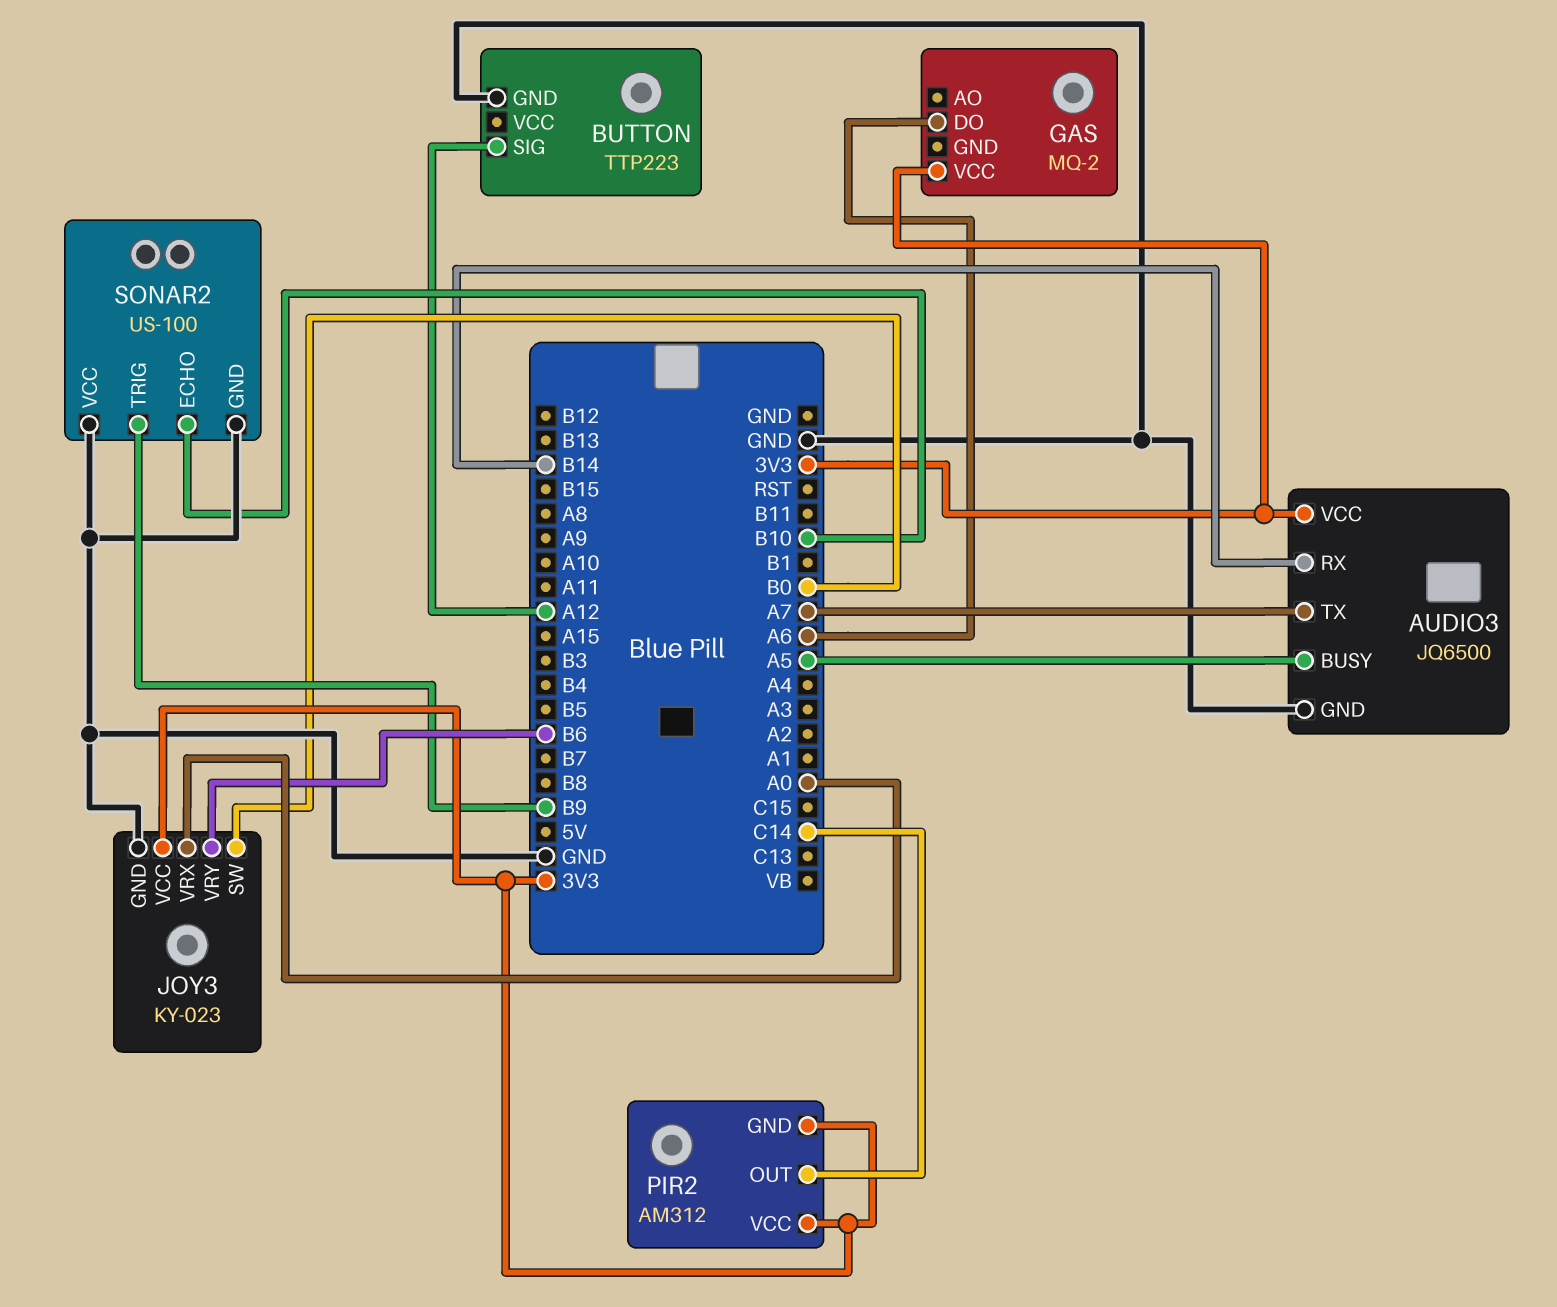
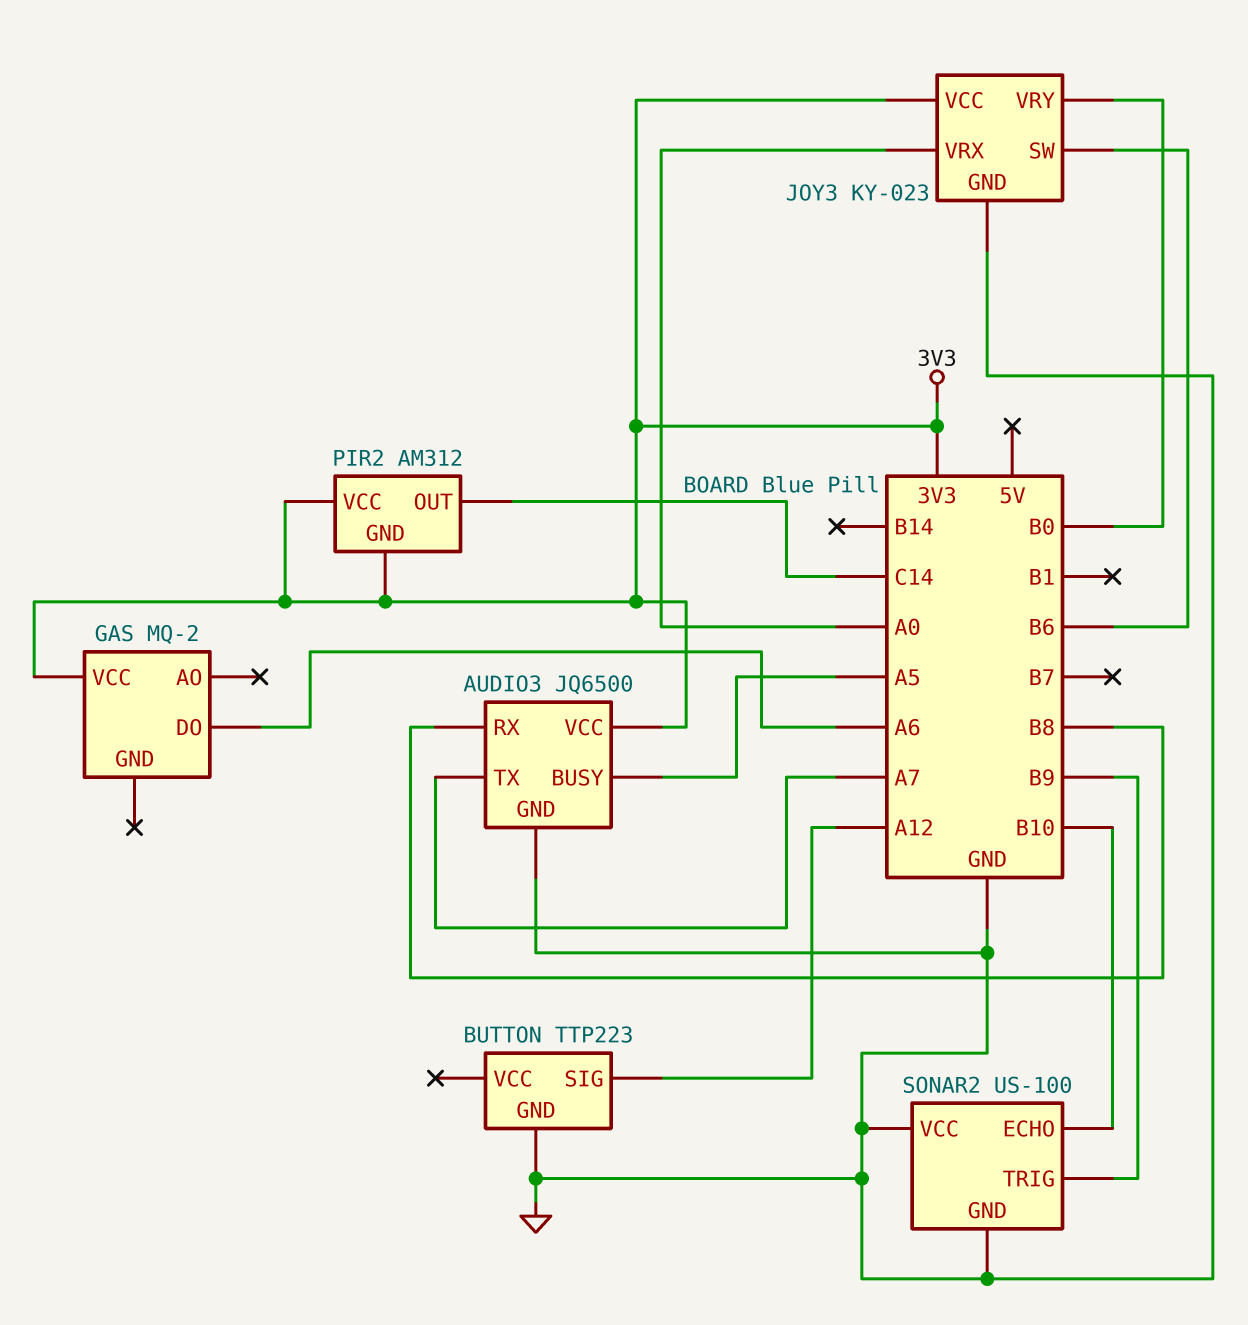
AUDIO3 pin RX: B14 -> B8
JOY3 pin SW: B0 -> B6
JOY3 pin VRY: B6 -> B0

